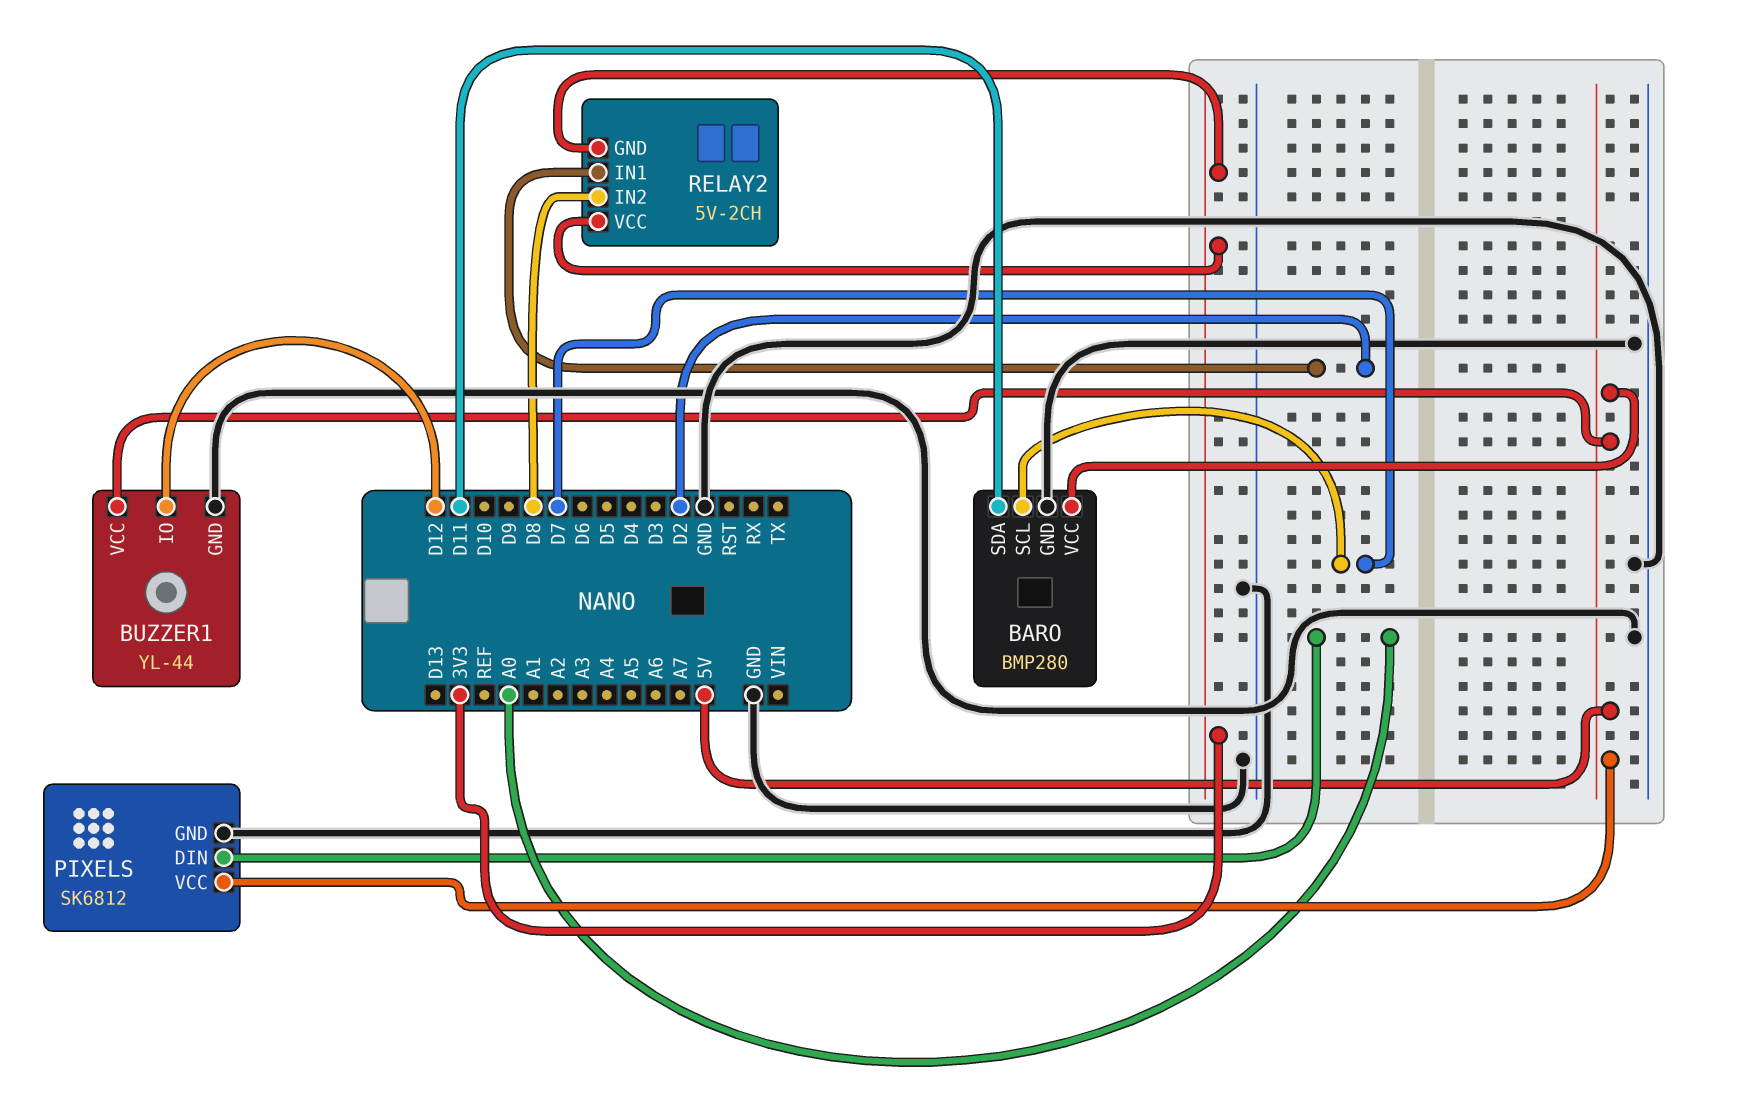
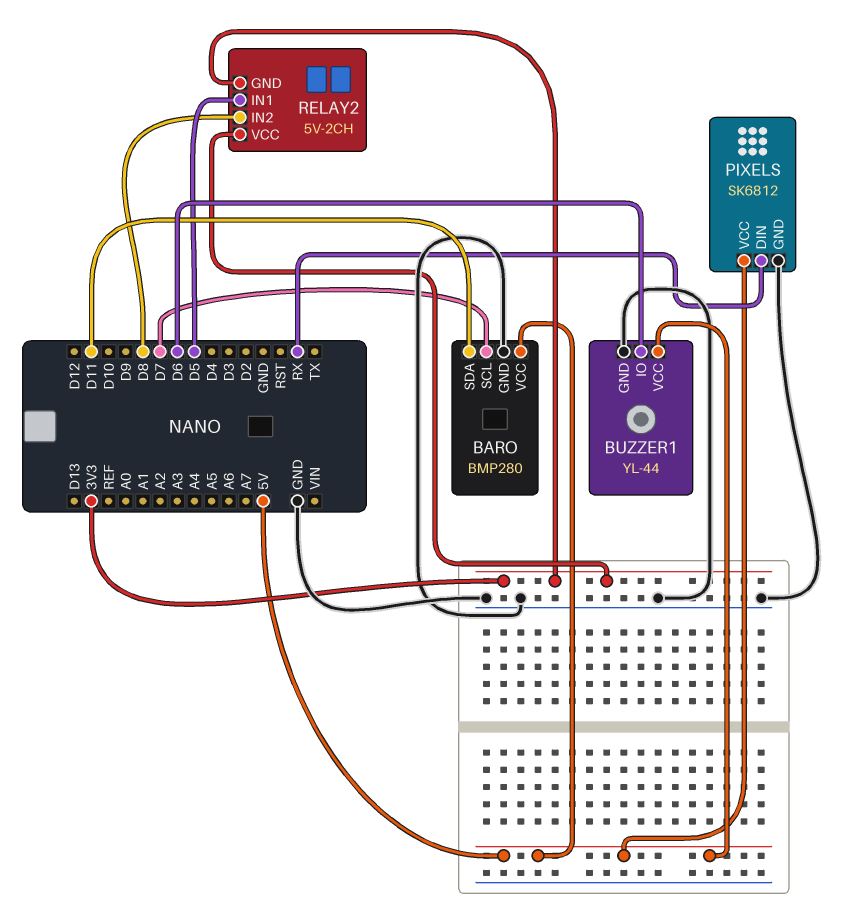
BUZZER1 pin IO: D12 -> D6
PIXELS pin DIN: A0 -> RX
RELAY2 pin IN1: D2 -> D5

